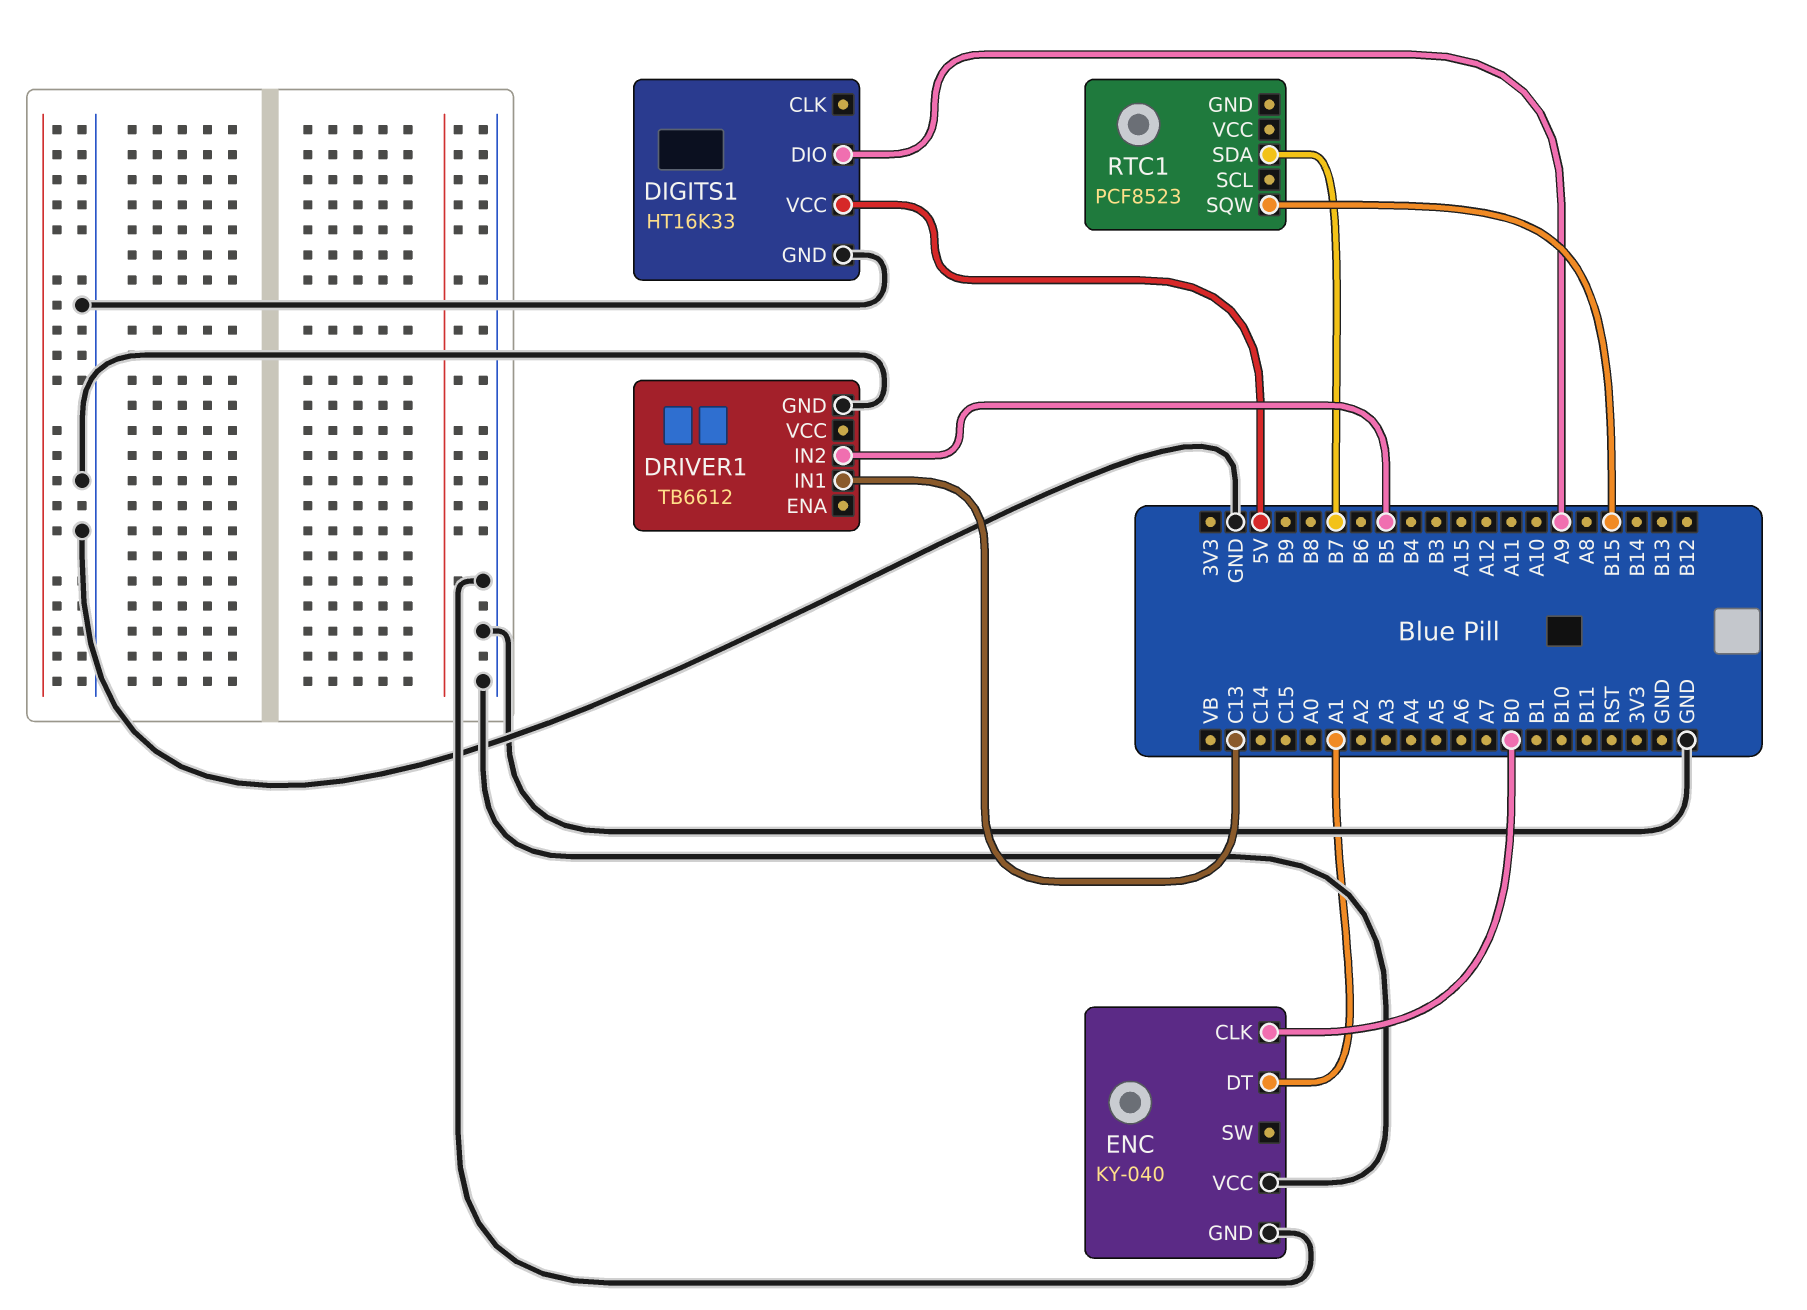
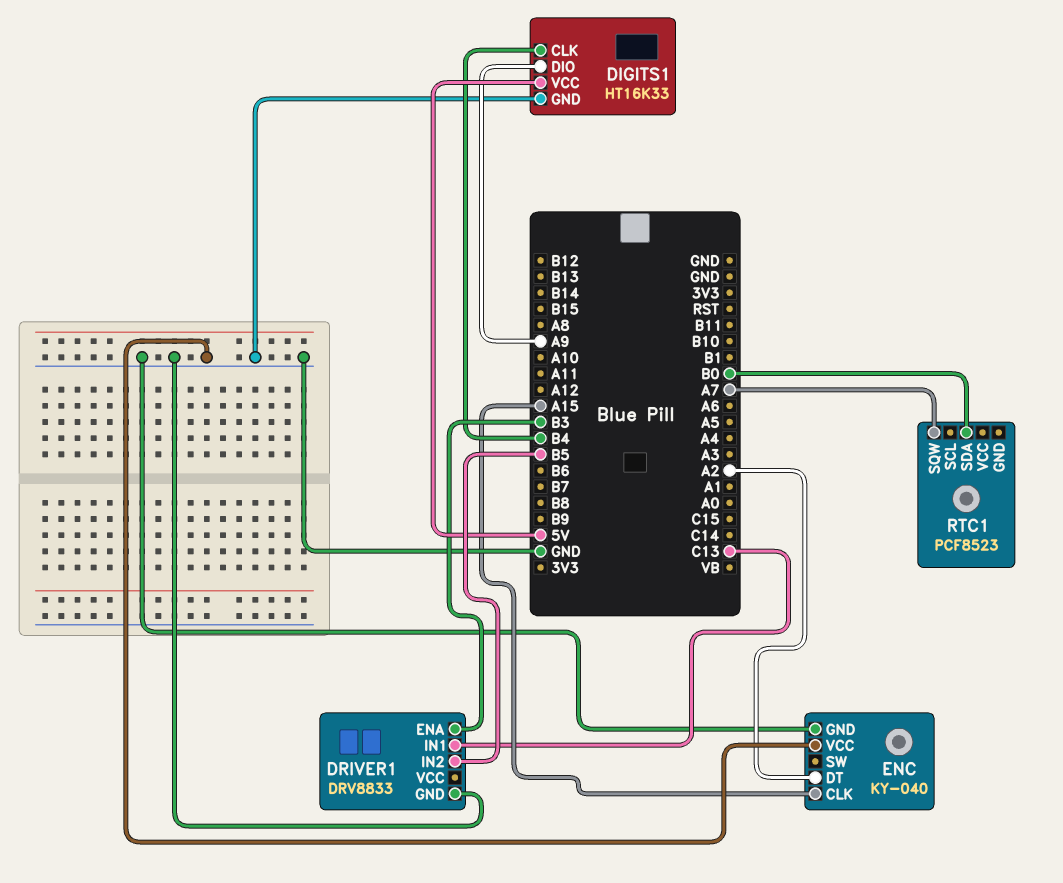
DIGITS1 pin CLK: none -> B4
DRIVER1: TB6612 -> DRV8833
DRIVER1 pin ENA: none -> B3
ENC pin CLK: B0 -> A15
ENC pin DT: A1 -> A2
RTC1 pin SDA: B7 -> B0
RTC1 pin SQW: B15 -> A7

